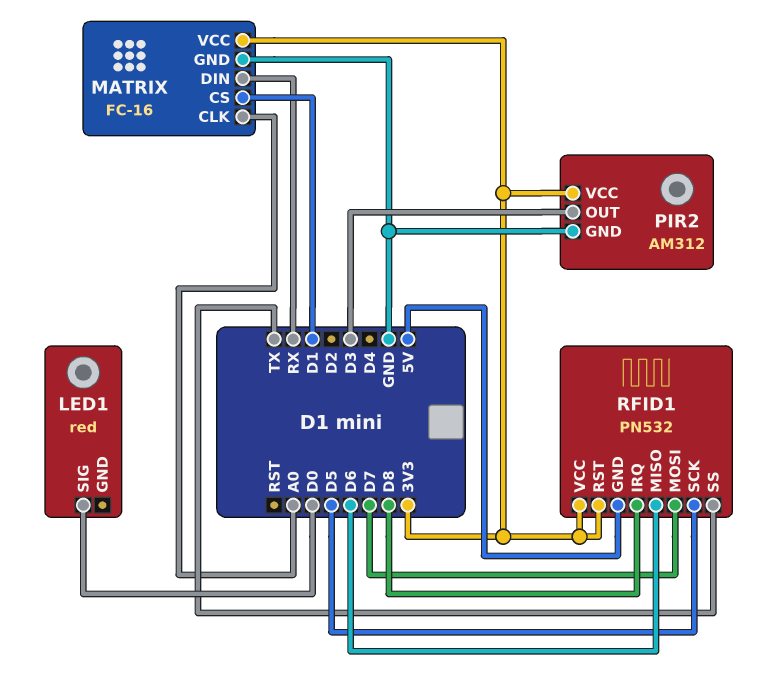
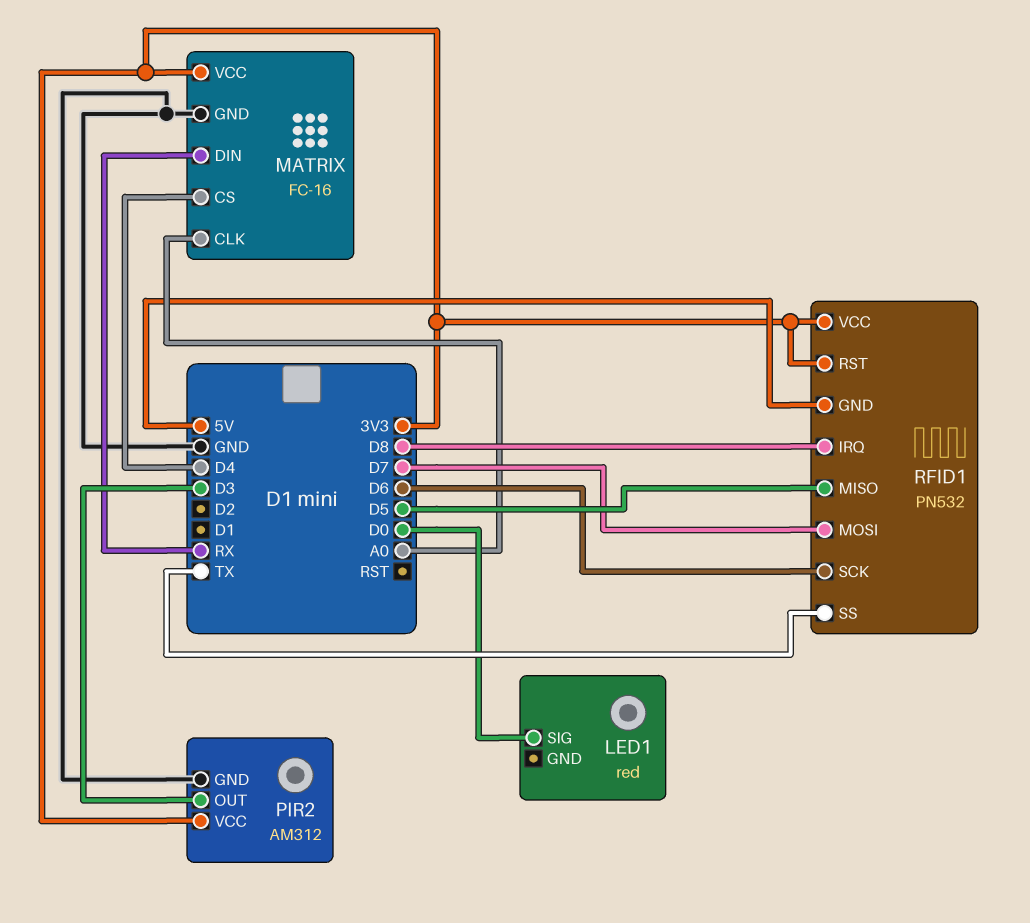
MATRIX pin CS: D1 -> D4
RFID1 pin MISO: D6 -> D5
RFID1 pin SCK: D5 -> D6

